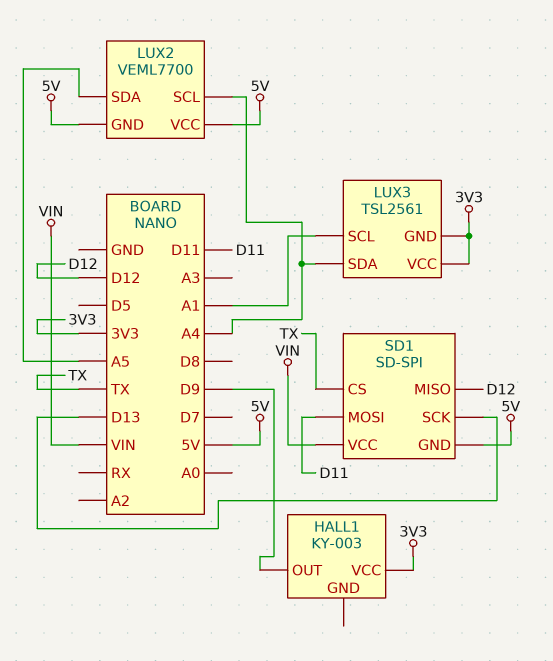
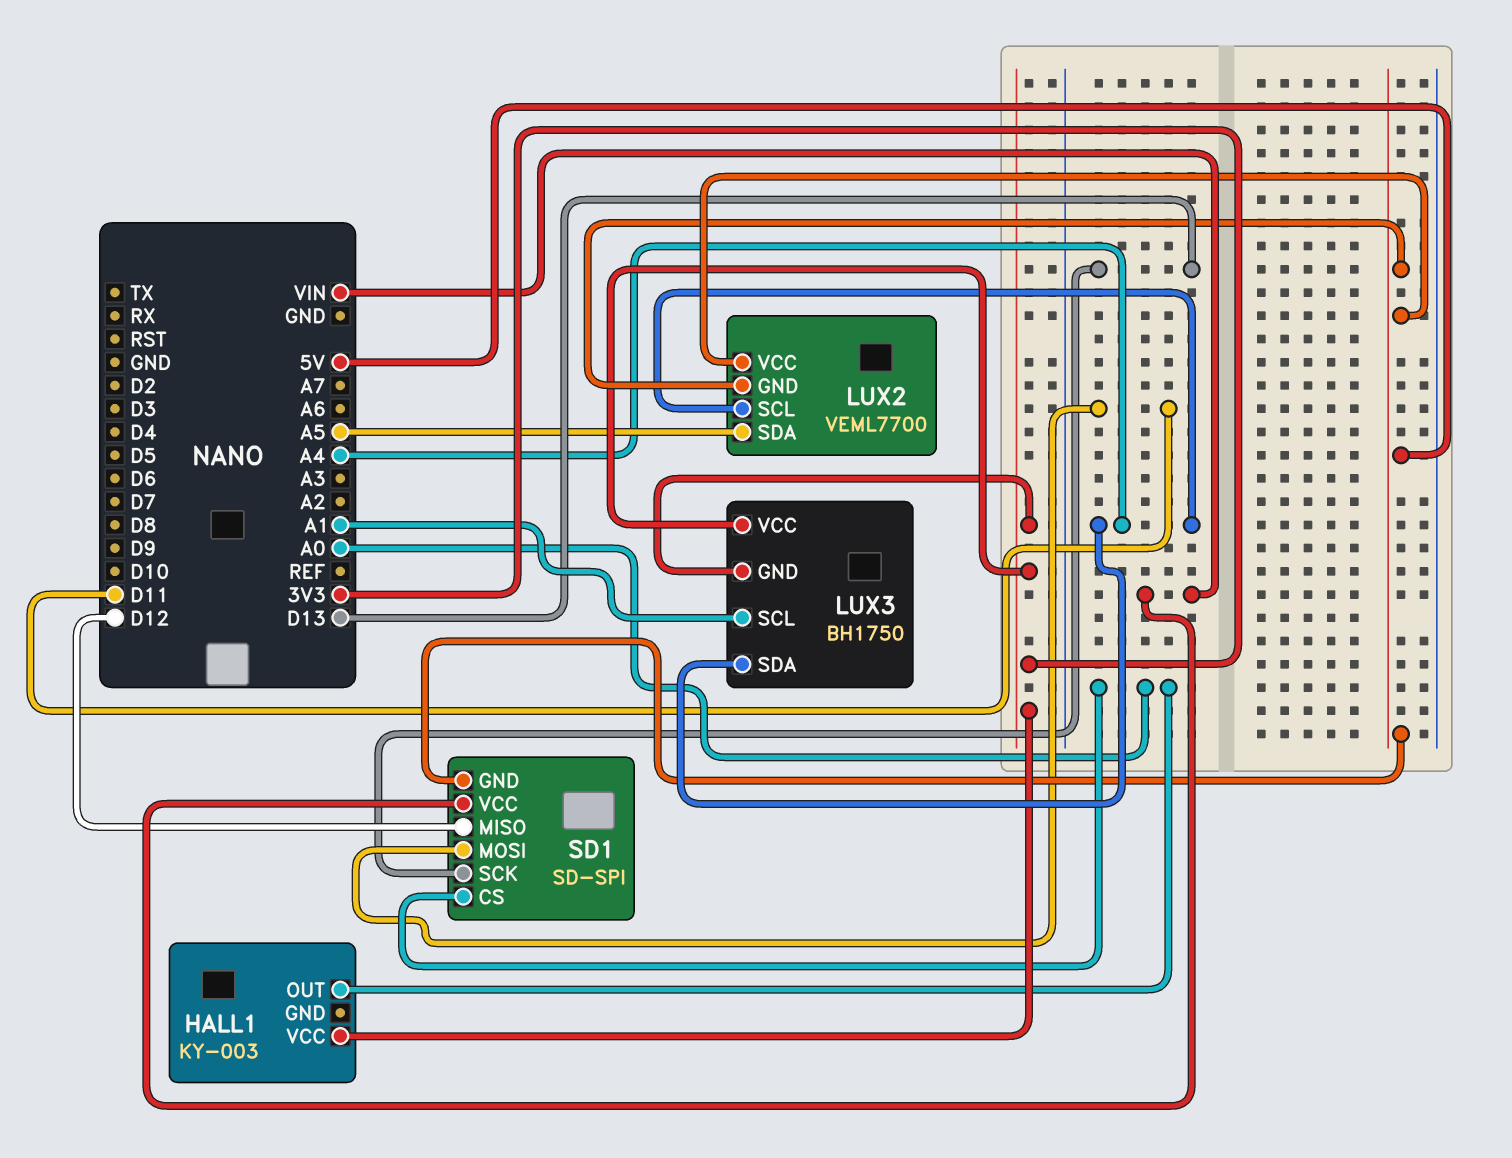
HALL1 pin OUT: D9 -> A0
LUX3: TSL2561 -> BH1750
SD1 pin CS: TX -> A0

